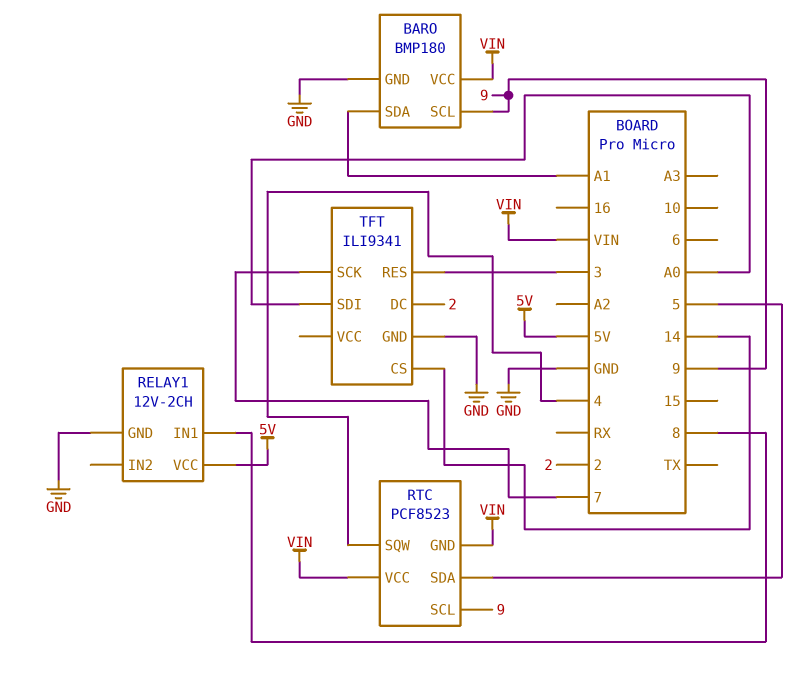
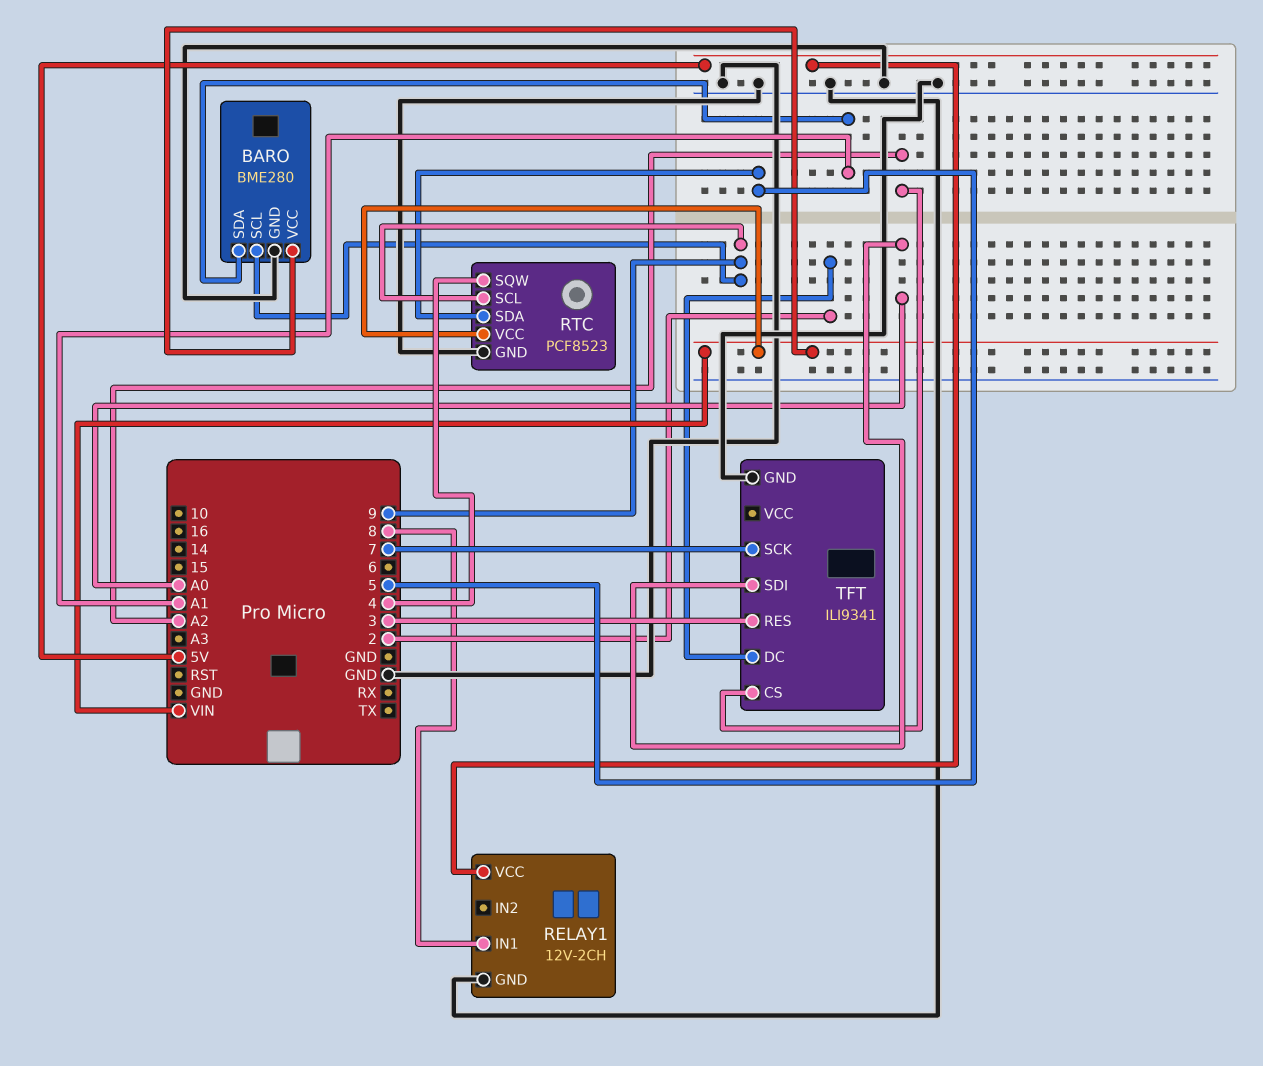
BARO: BMP180 -> BME280
RTC pin GND: VIN -> GND
TFT pin CS: 14 -> A2

